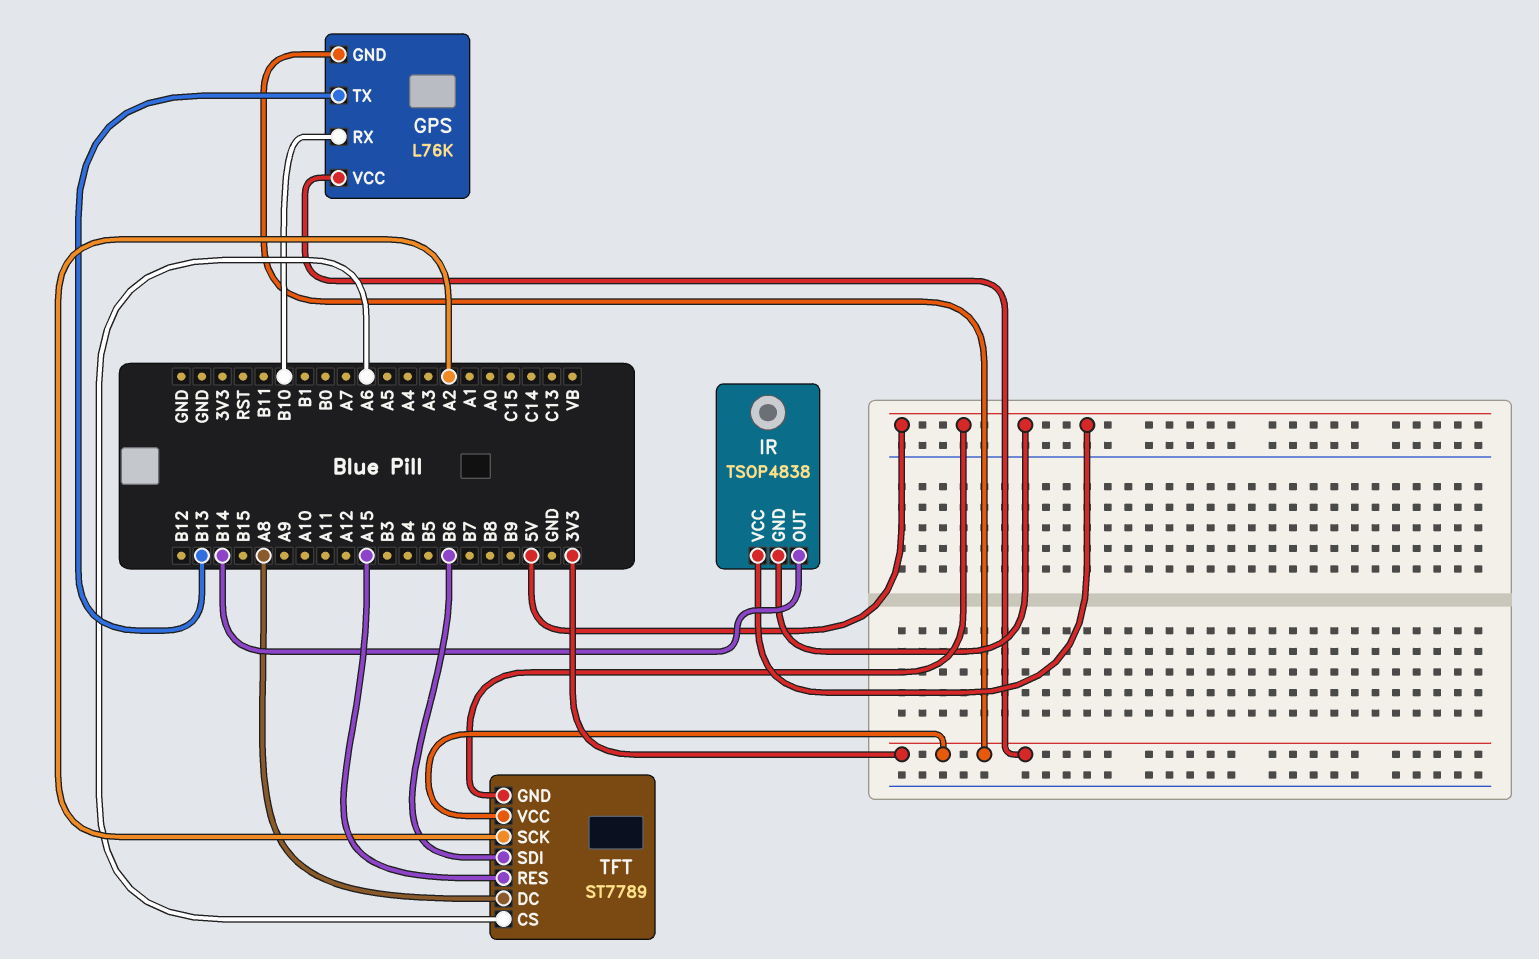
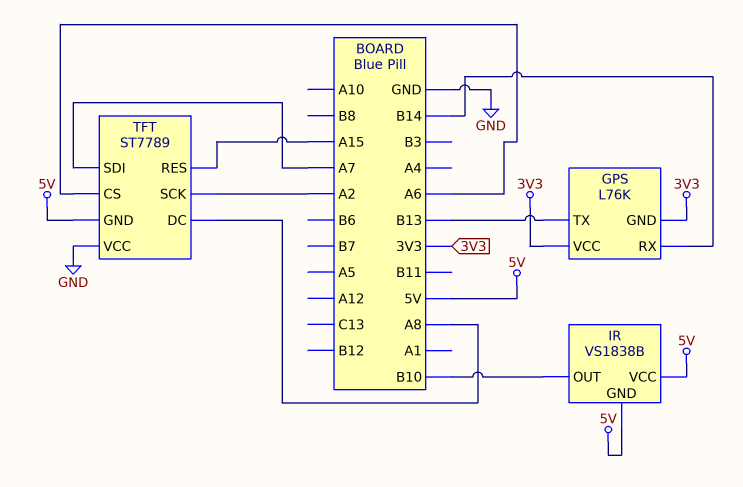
GPS pin RX: B10 -> B14
IR: TSOP4838 -> VS1838B
IR pin OUT: B14 -> B10
TFT pin SDI: B6 -> A7
TFT pin VCC: 3V3 -> GND

